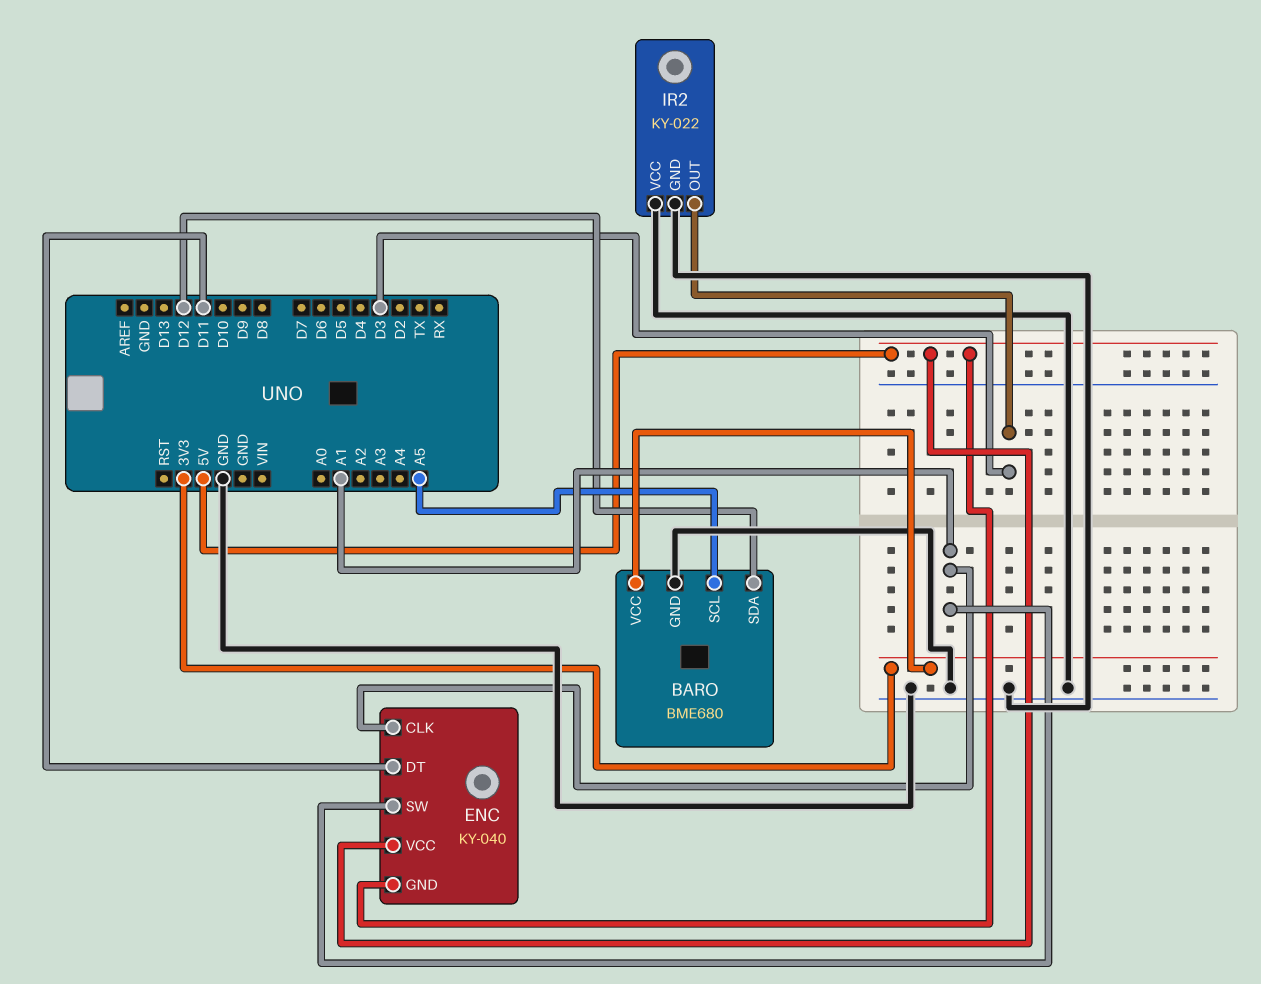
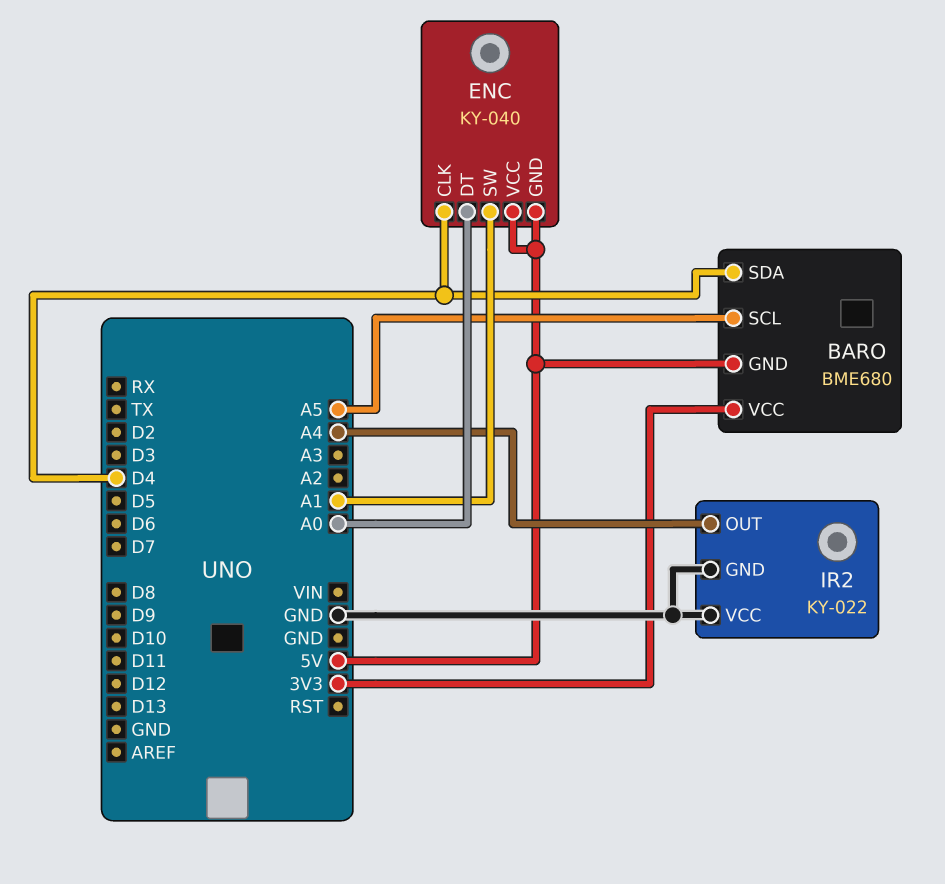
BARO pin GND: GND -> 5V
BARO pin SDA: D12 -> D4
ENC pin CLK: A1 -> D4
ENC pin DT: D11 -> A0
IR2 pin OUT: D3 -> A4

